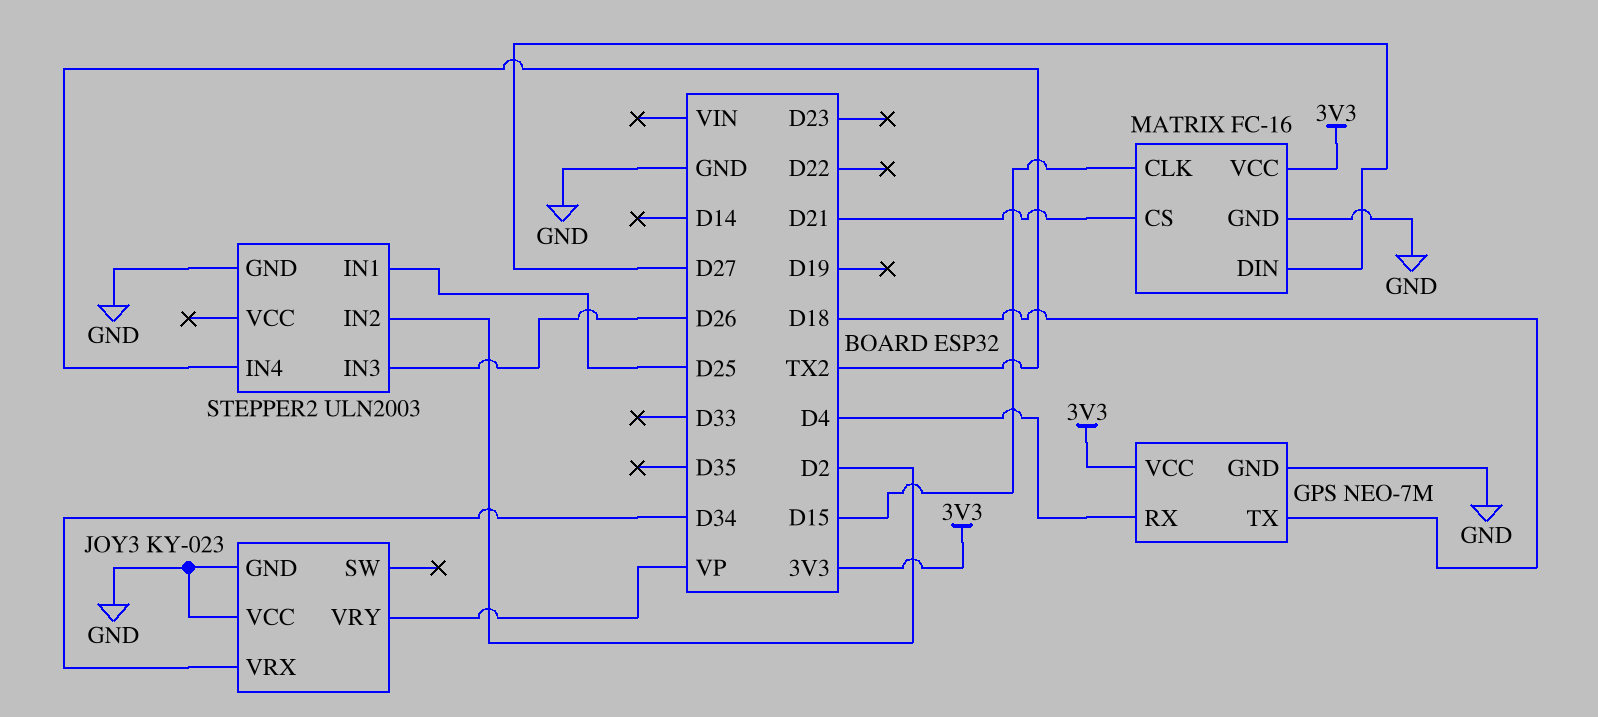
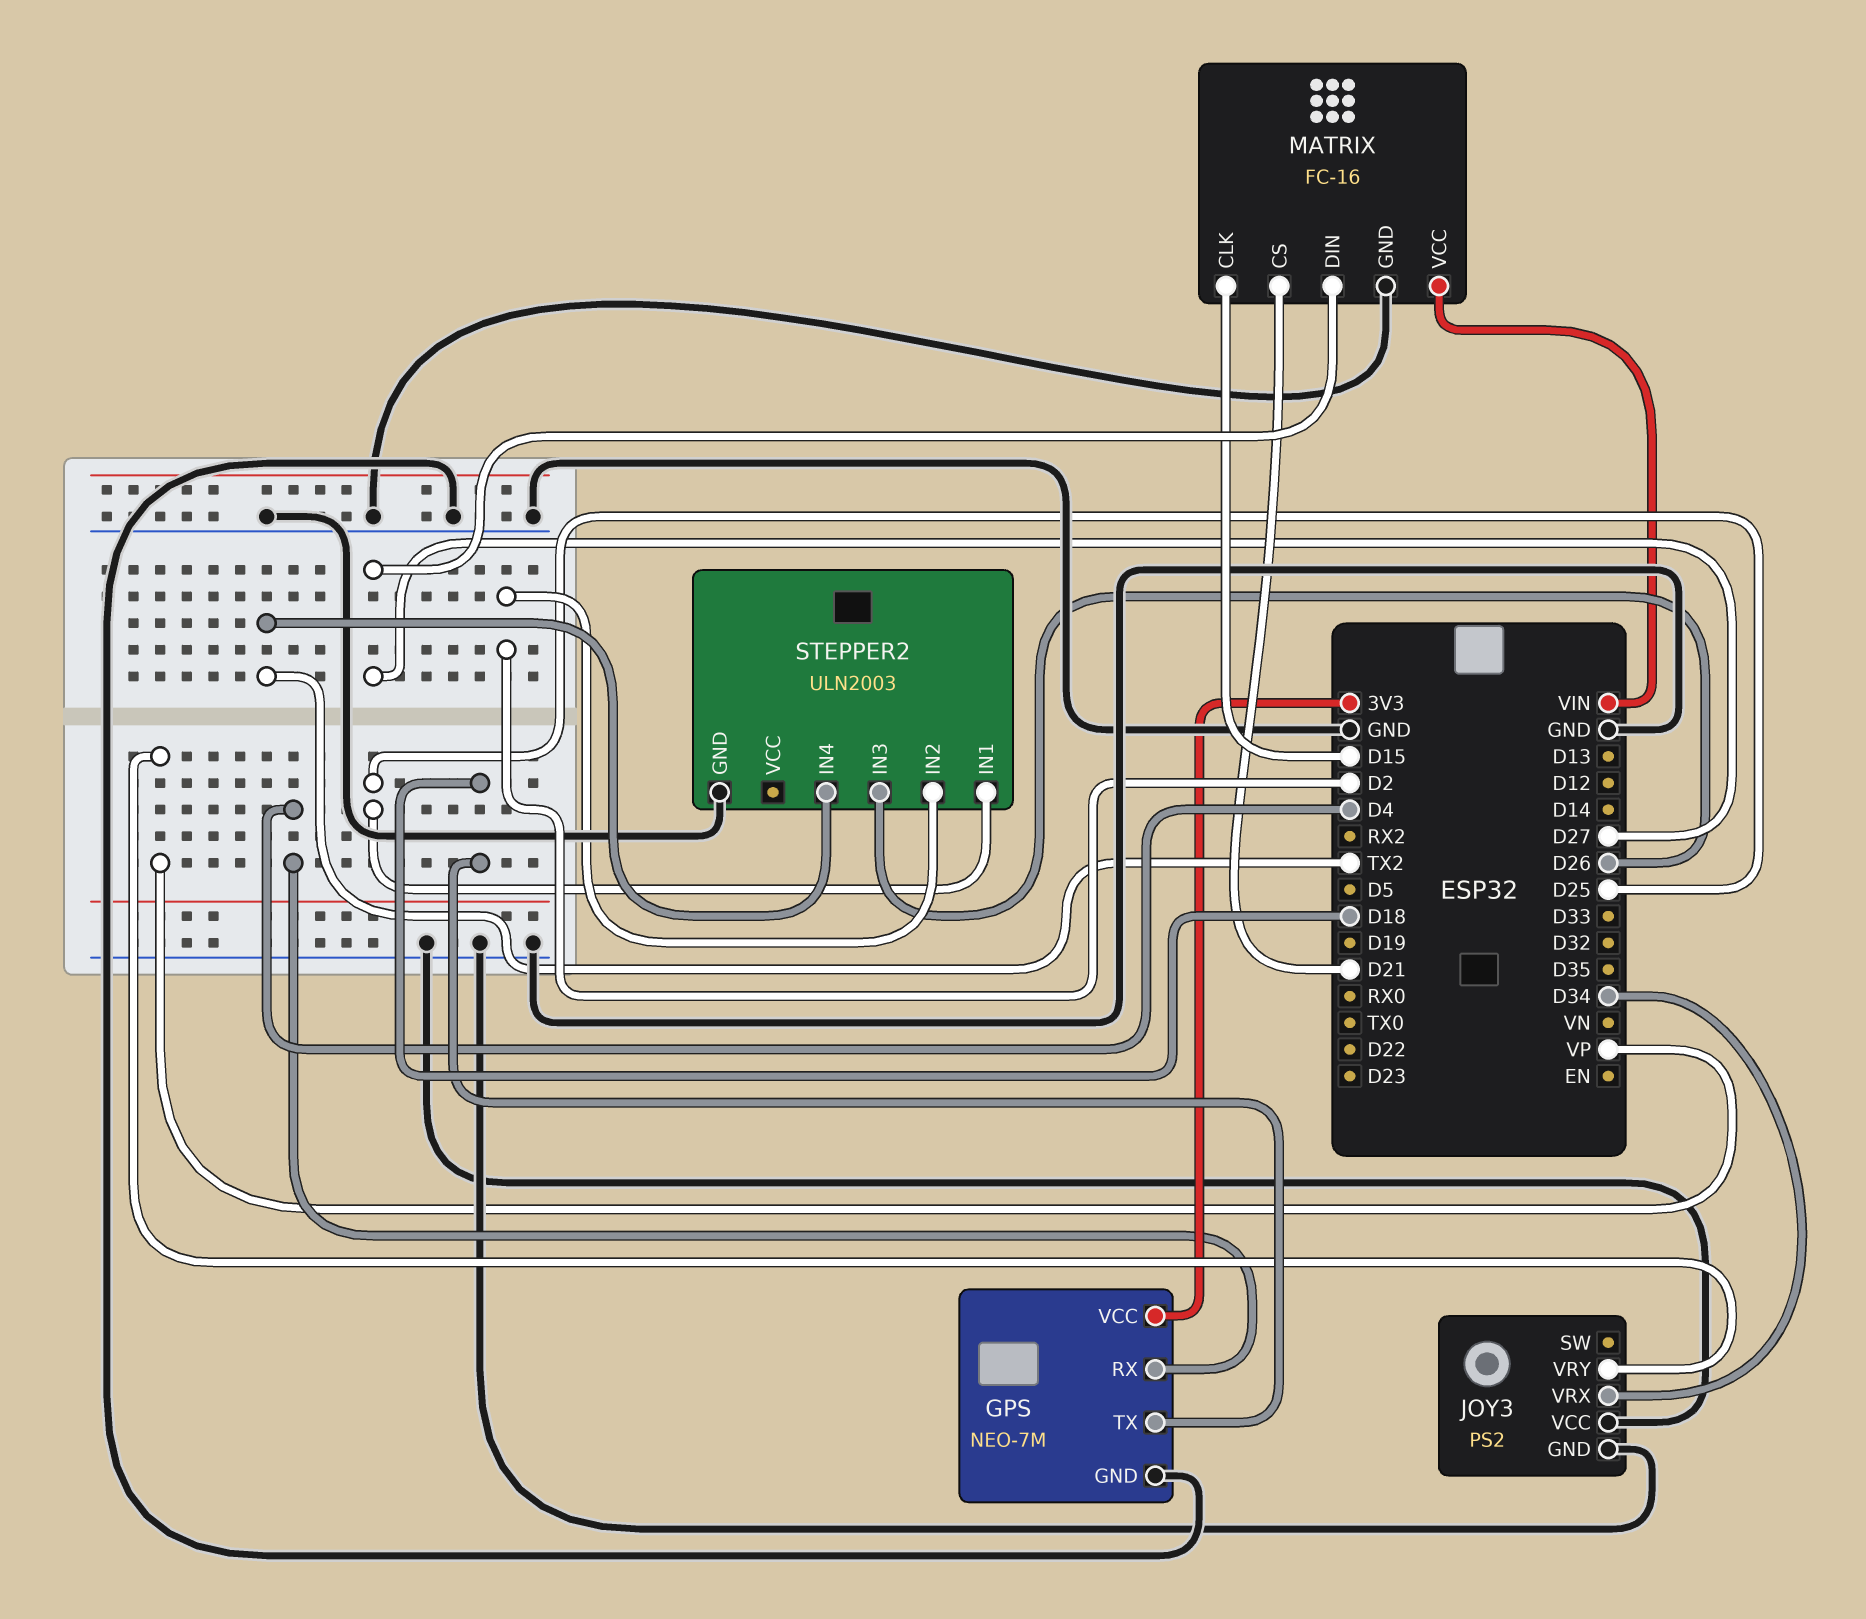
JOY3: KY-023 -> PS2
MATRIX pin VCC: 3V3 -> VIN

